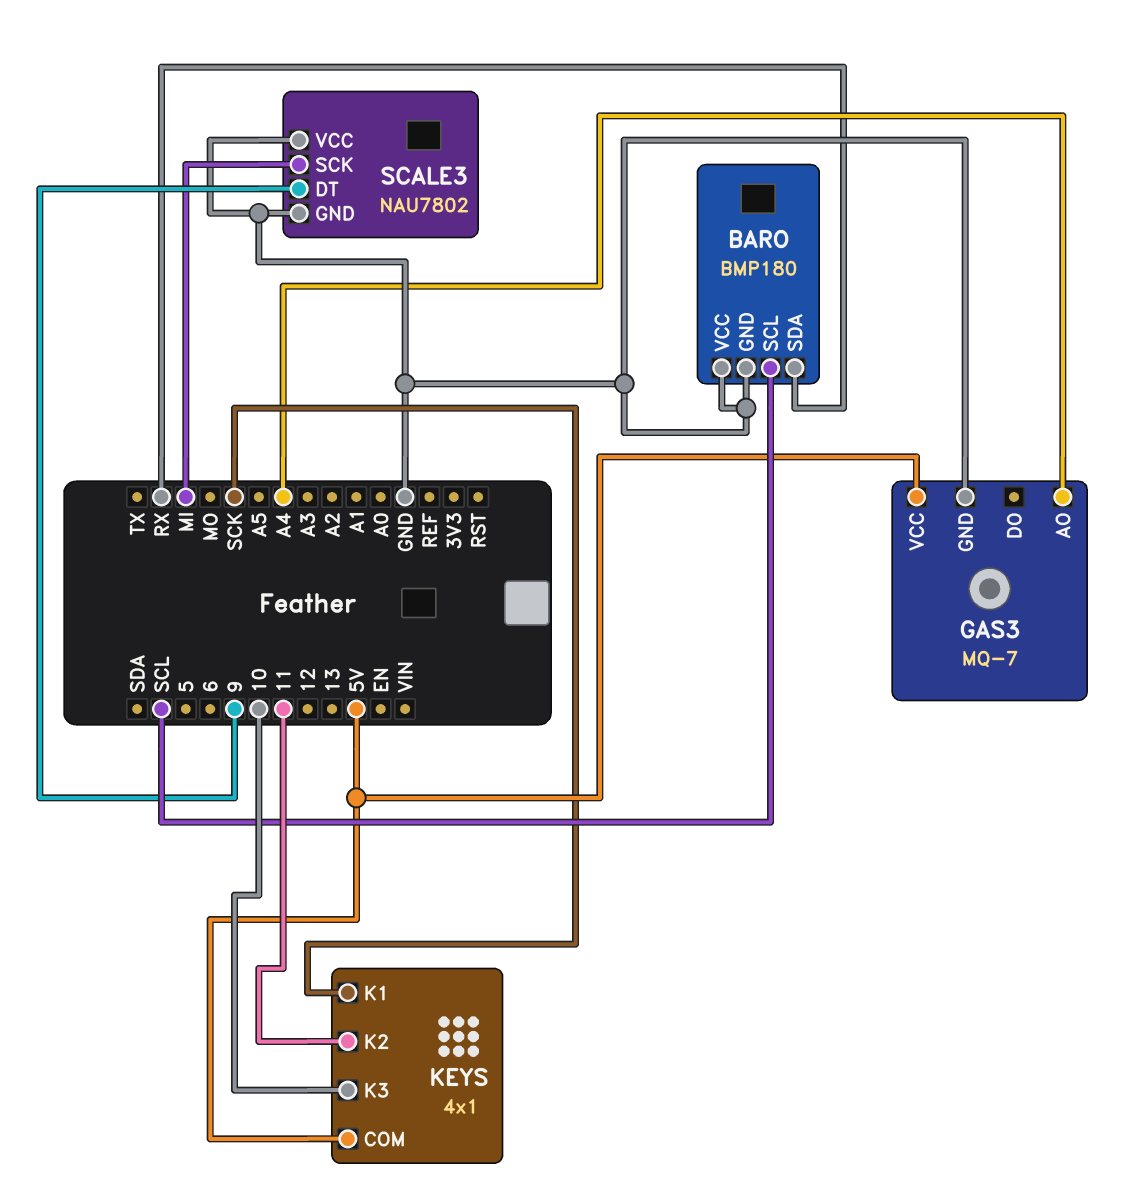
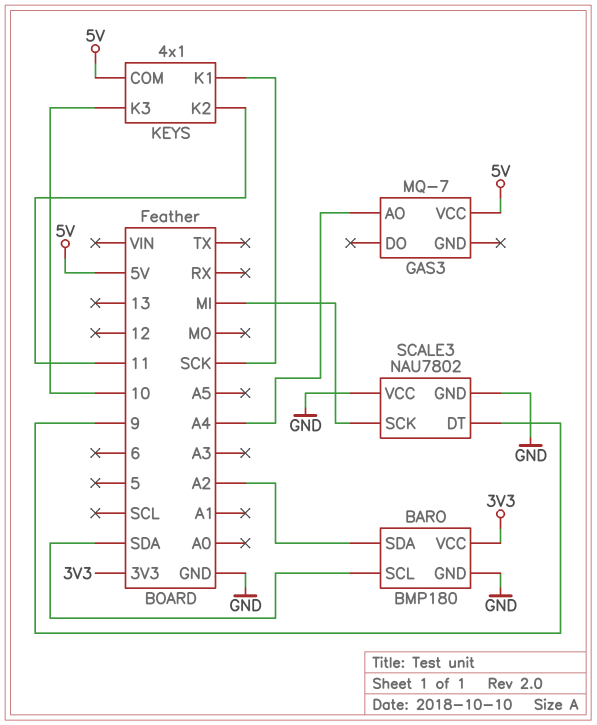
BARO pin SCL: SCL -> SDA
BARO pin SDA: RX -> A2
BARO pin VCC: GND -> 3V3
GAS3 pin GND: GND -> none

